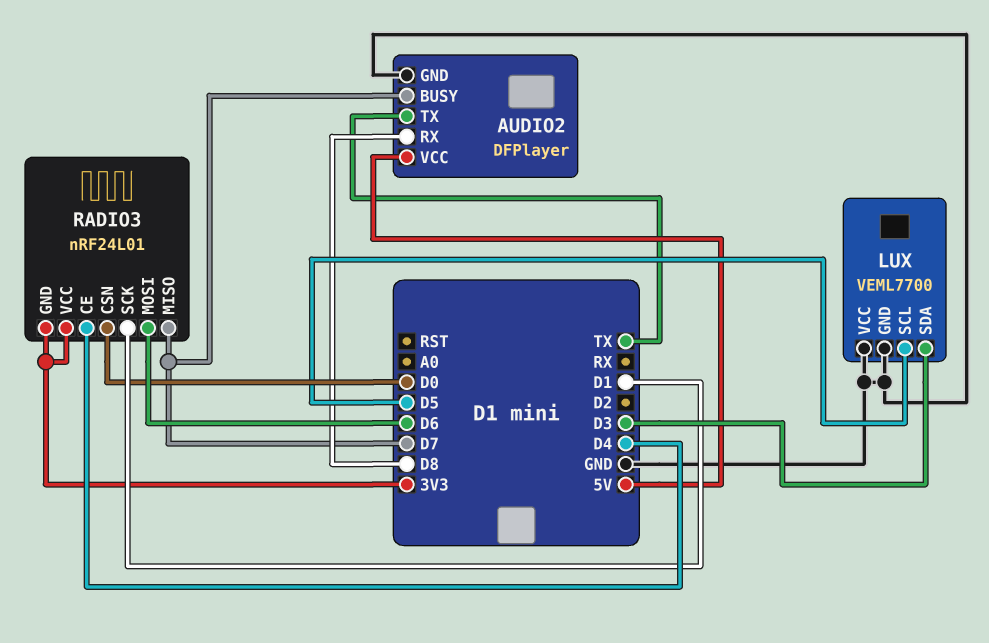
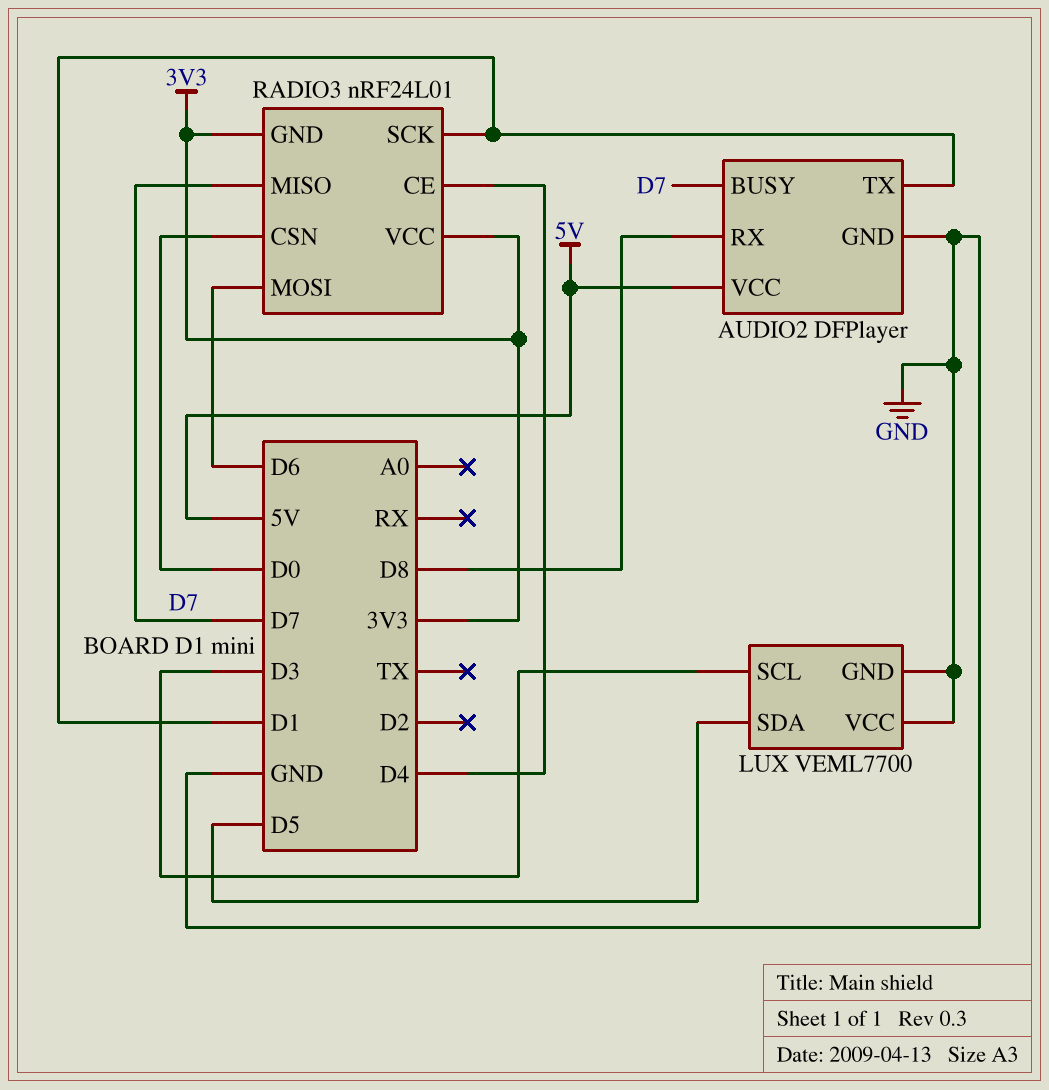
AUDIO2 pin TX: TX -> D1
LUX pin SCL: D5 -> D3
LUX pin SDA: D3 -> D5

